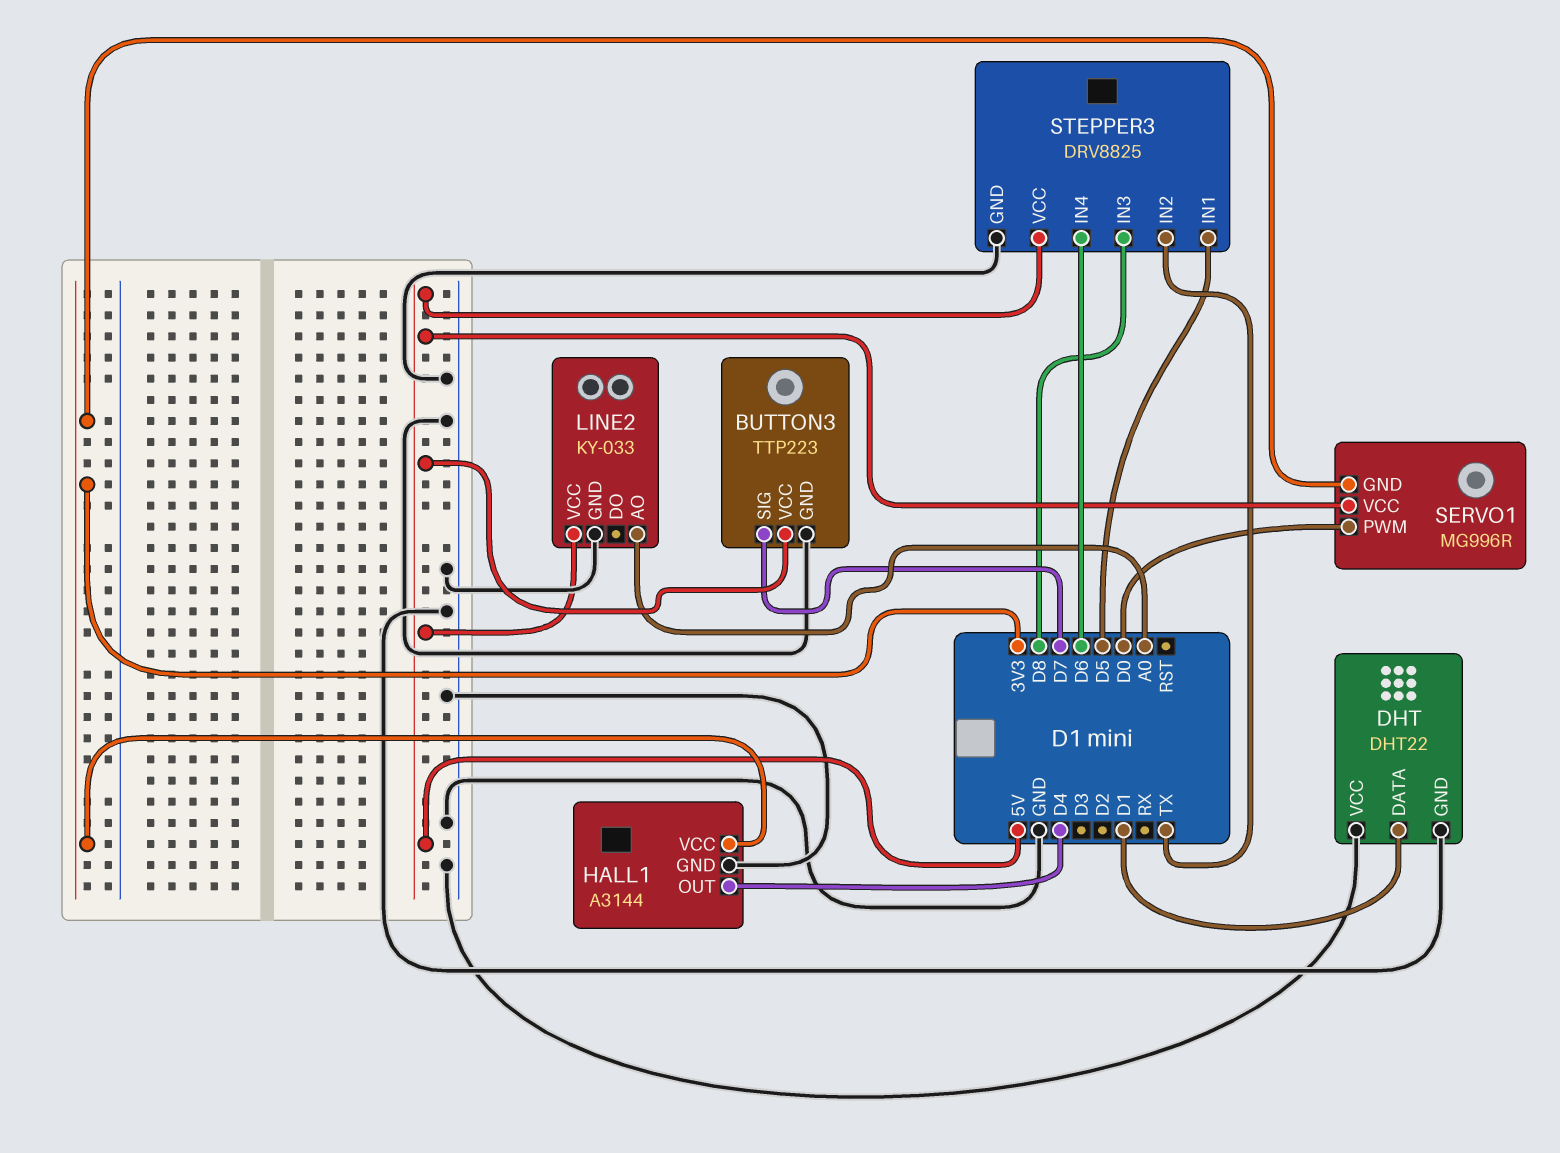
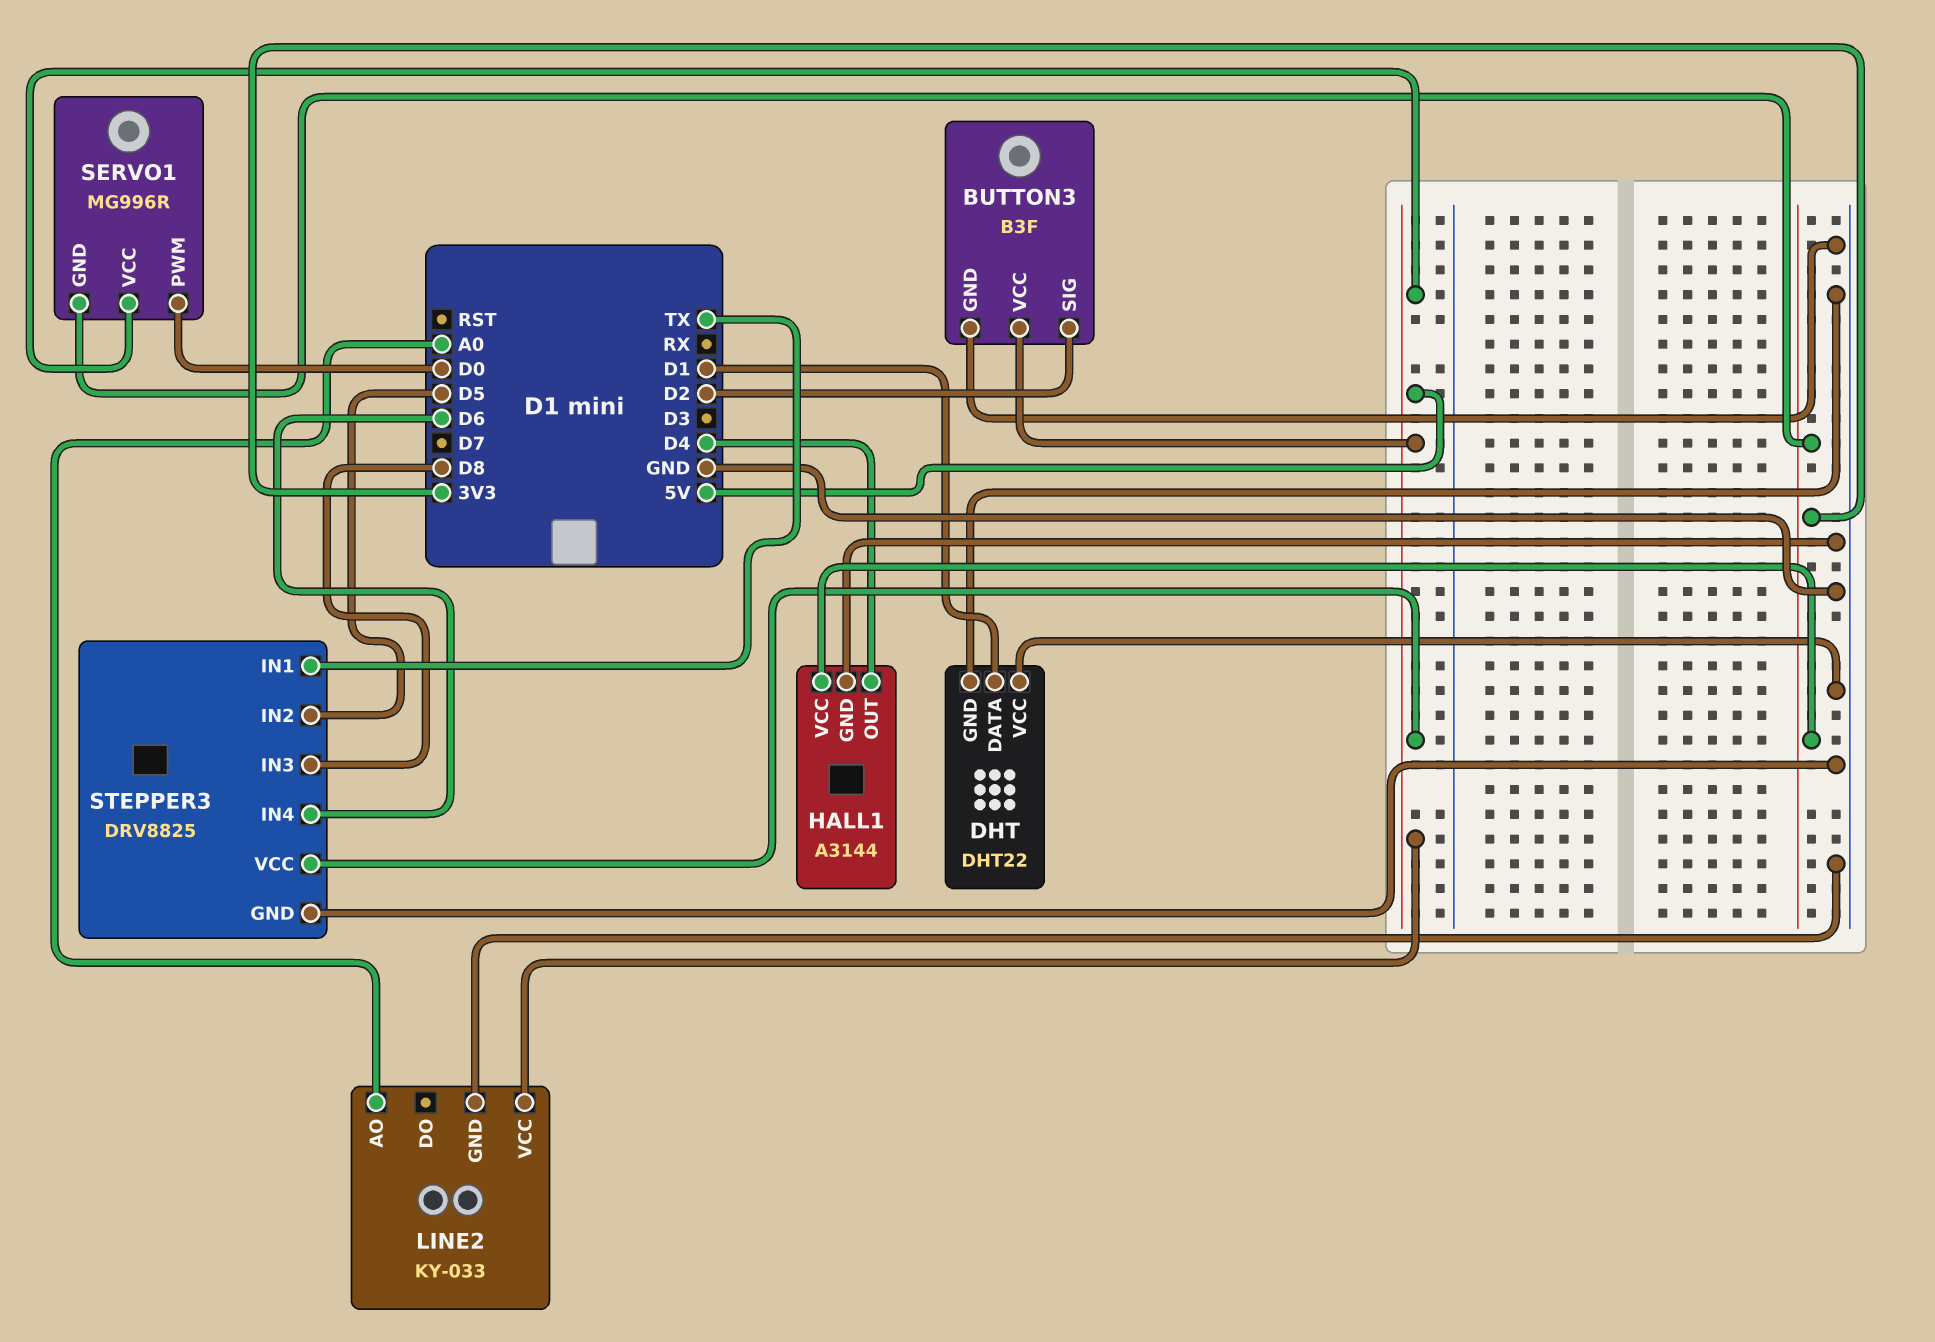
BUTTON3: TTP223 -> B3F
BUTTON3 pin SIG: D7 -> D2
STEPPER3 pin IN1: D5 -> TX
STEPPER3 pin IN2: TX -> D5

